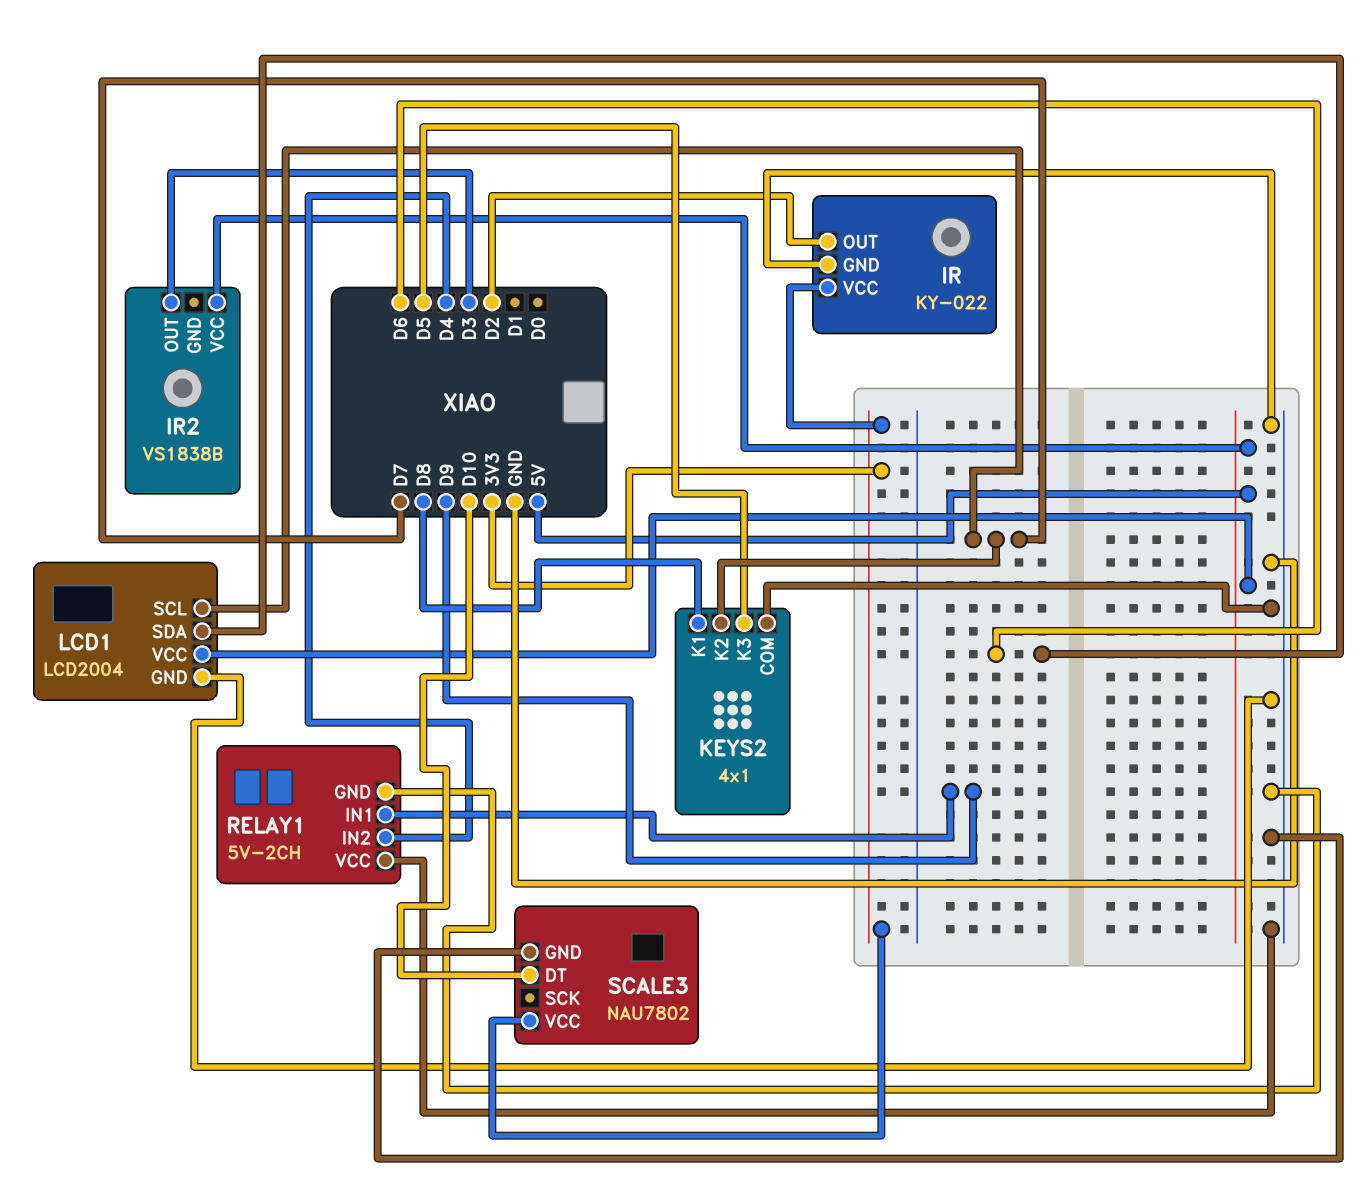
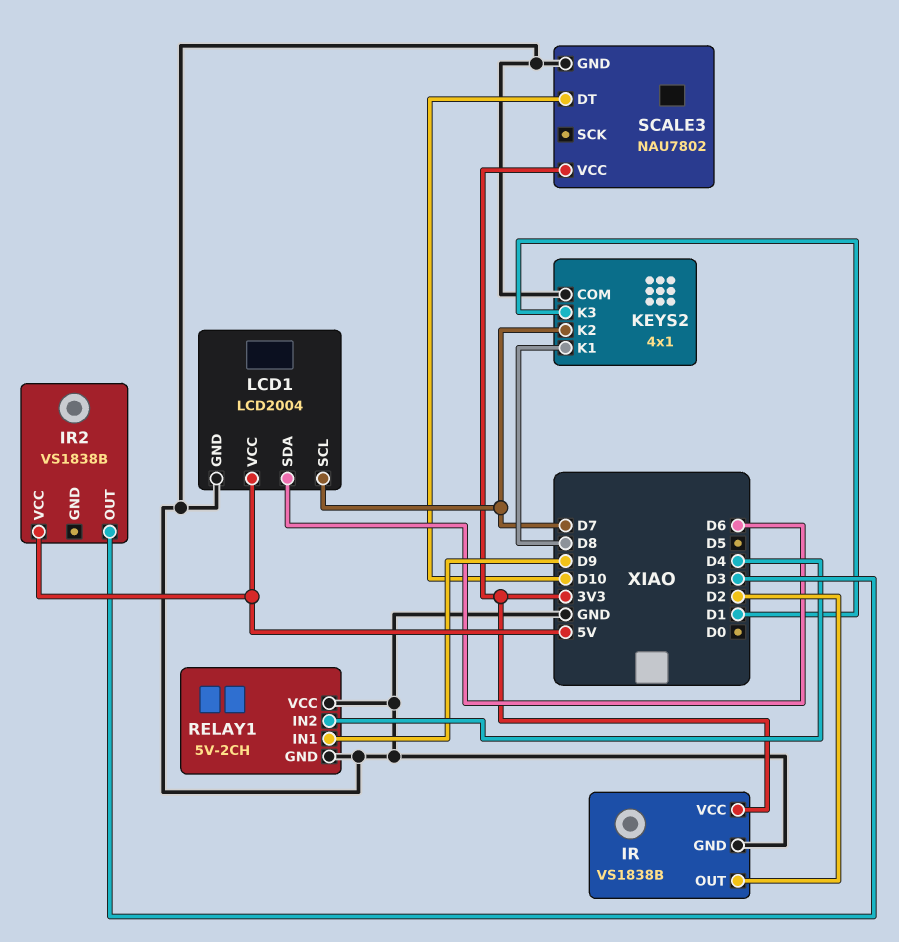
IR: KY-022 -> VS1838B
KEYS2 pin K3: D5 -> D1

